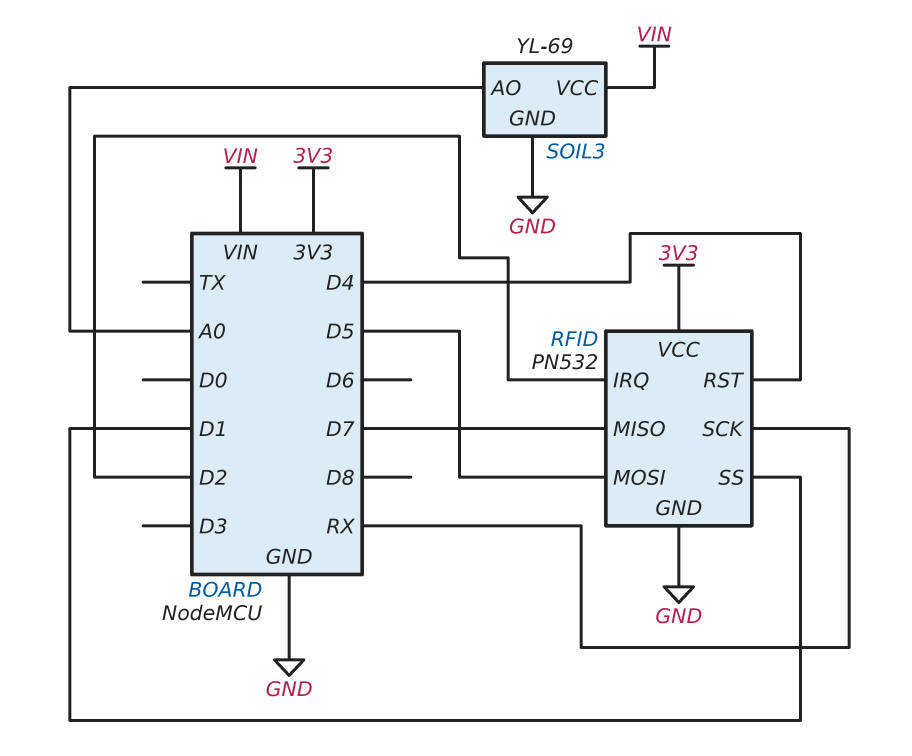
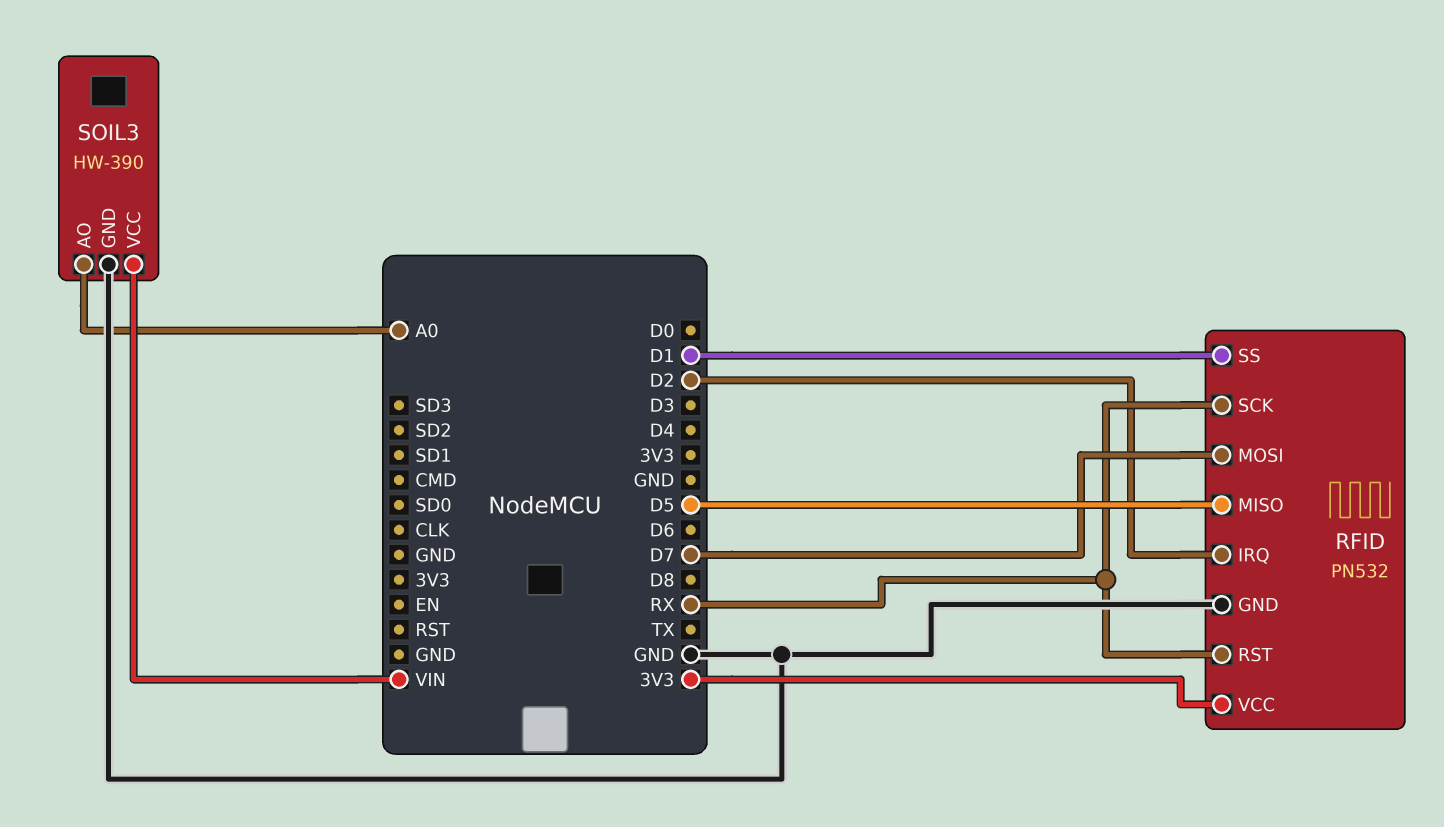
RFID pin MISO: D7 -> D5
RFID pin MOSI: D5 -> D7
RFID pin RST: D4 -> RX
SOIL3: YL-69 -> HW-390

